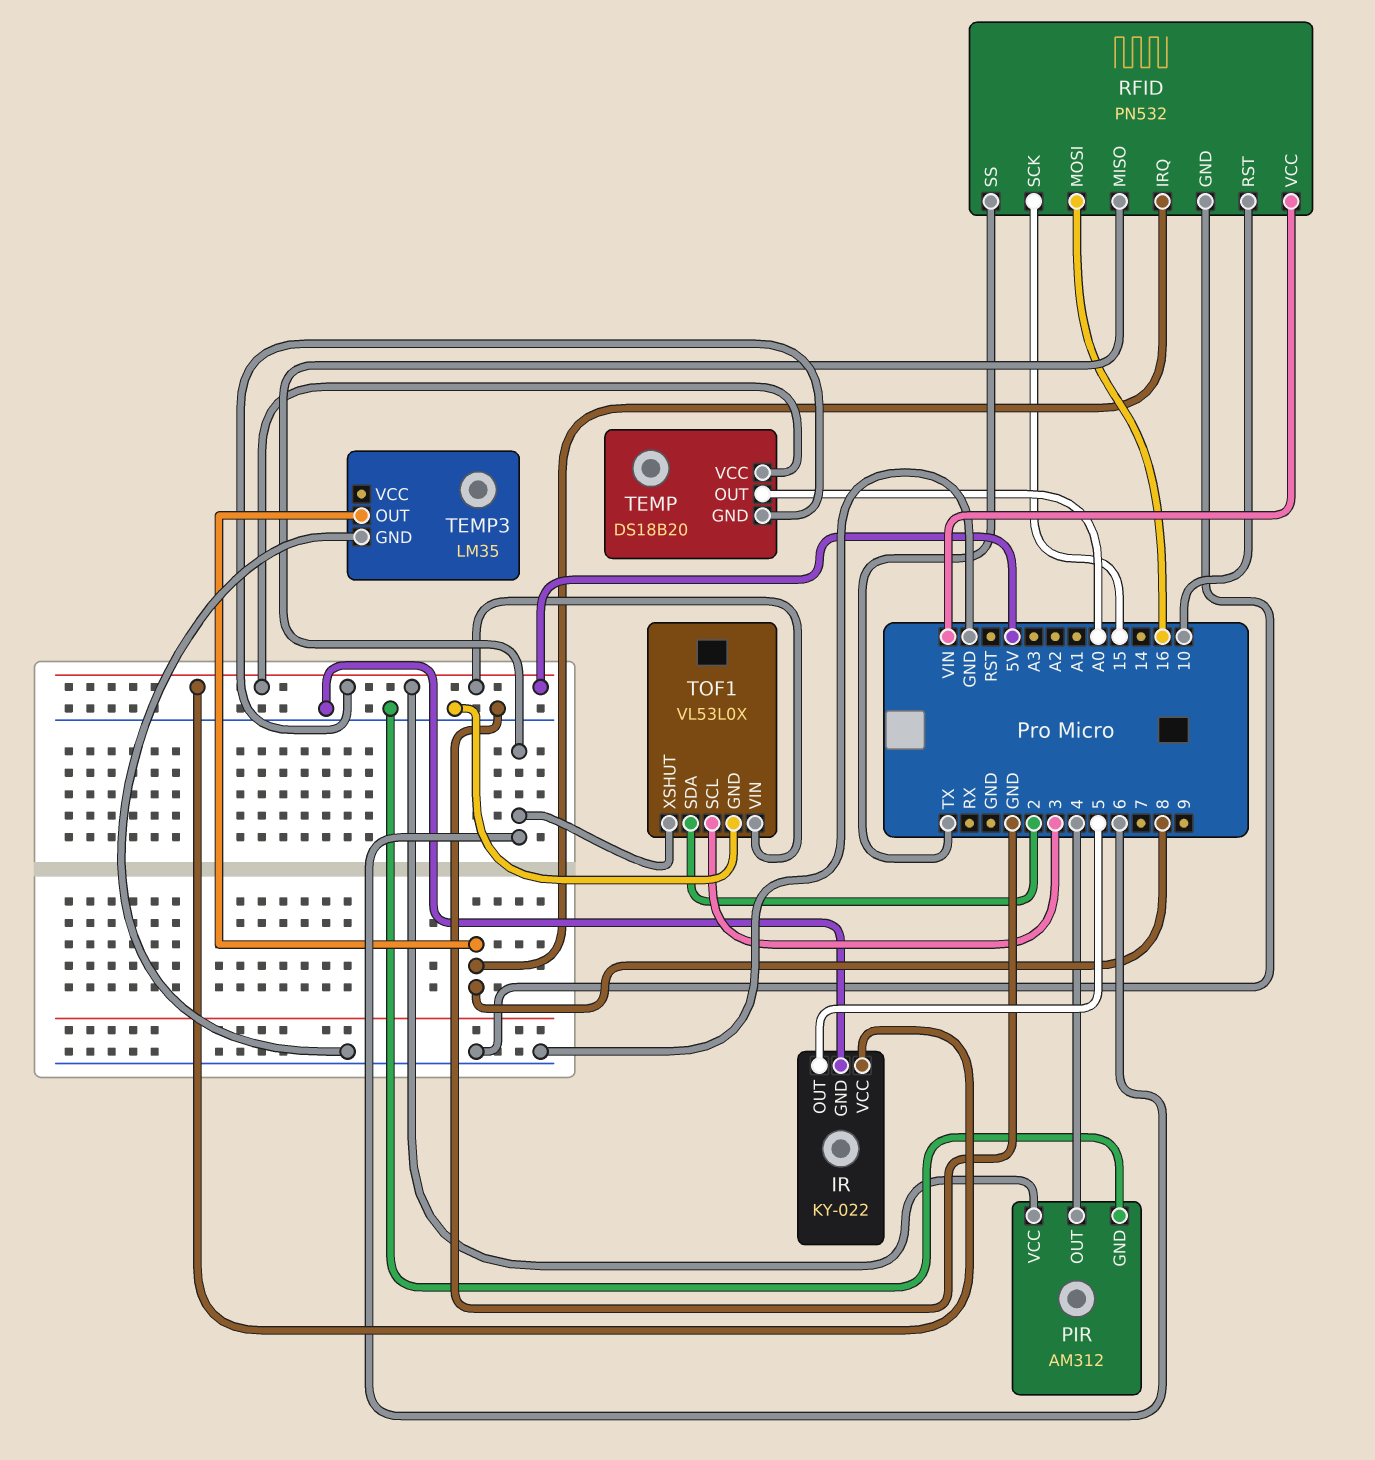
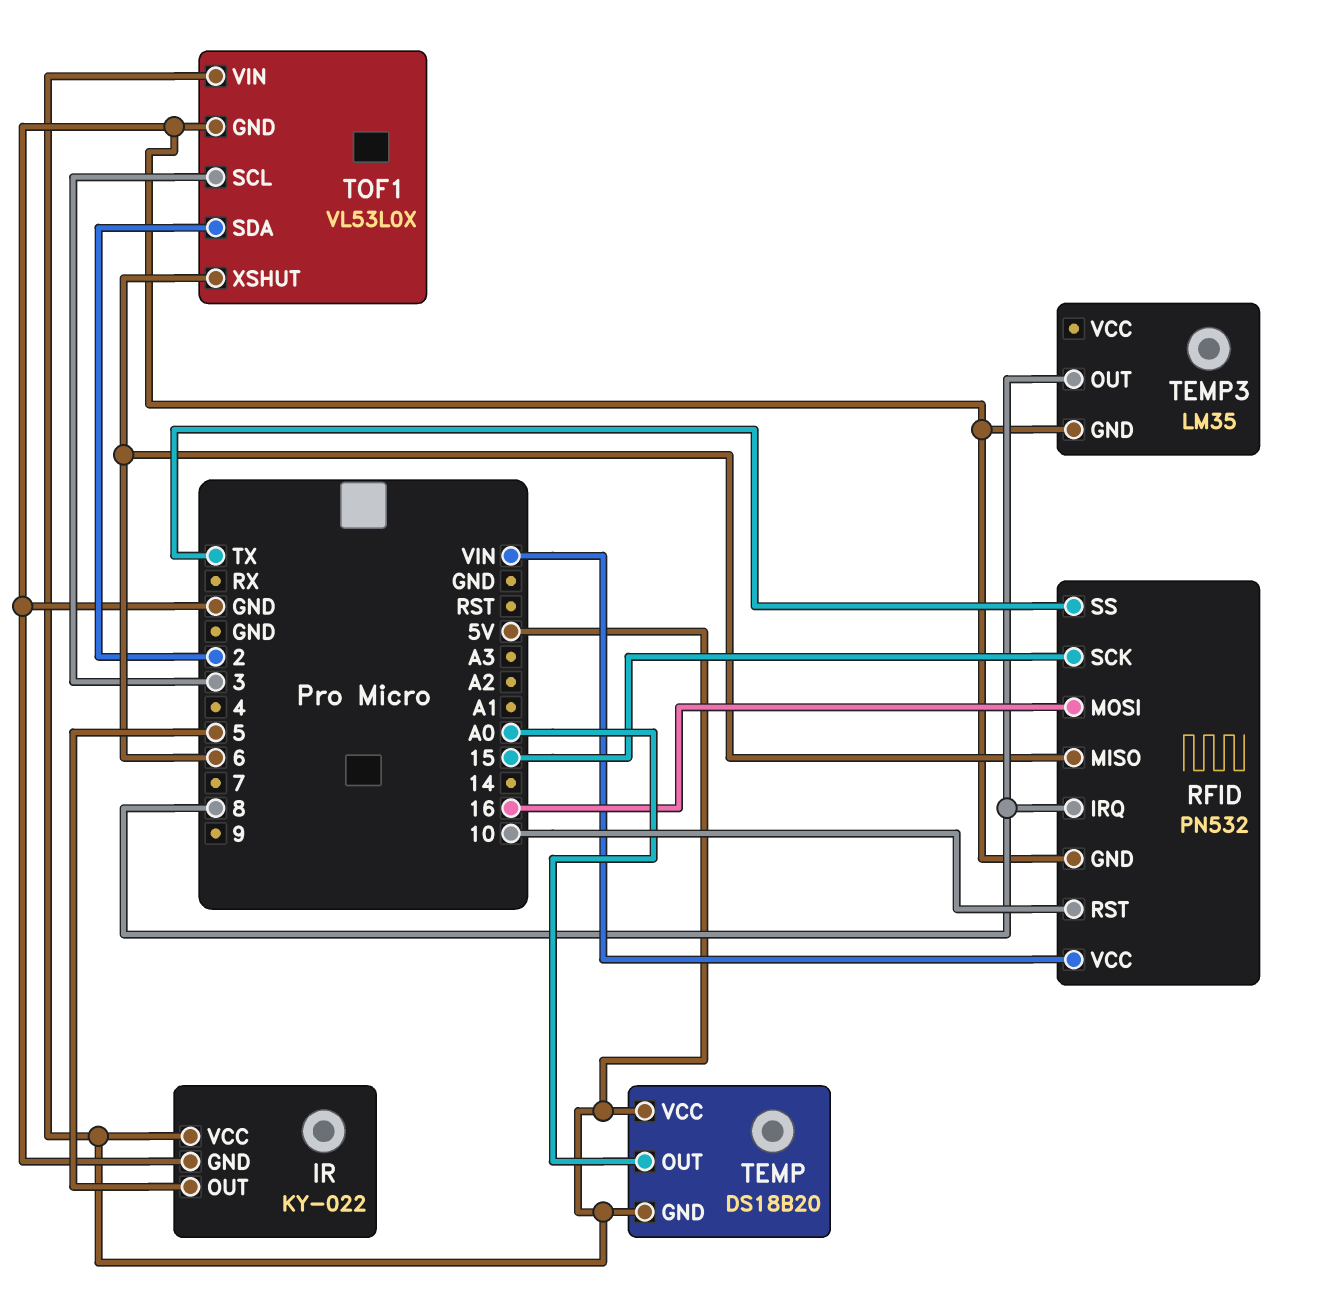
PIR: AM312 -> none
PIR pin GND: GND -> none
PIR pin OUT: 4 -> none
PIR pin VCC: 5V -> none

